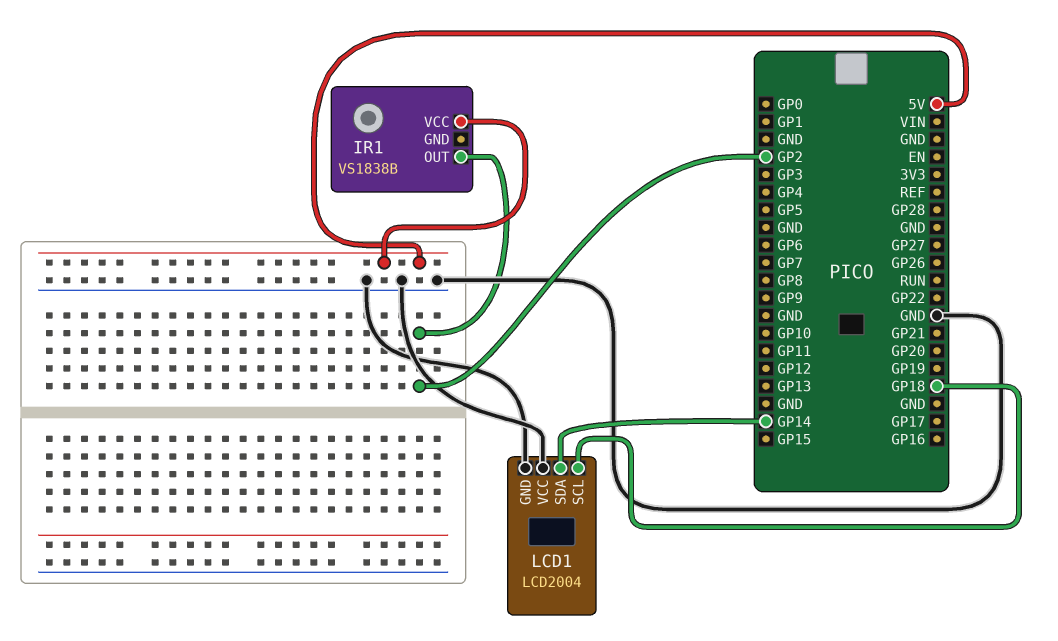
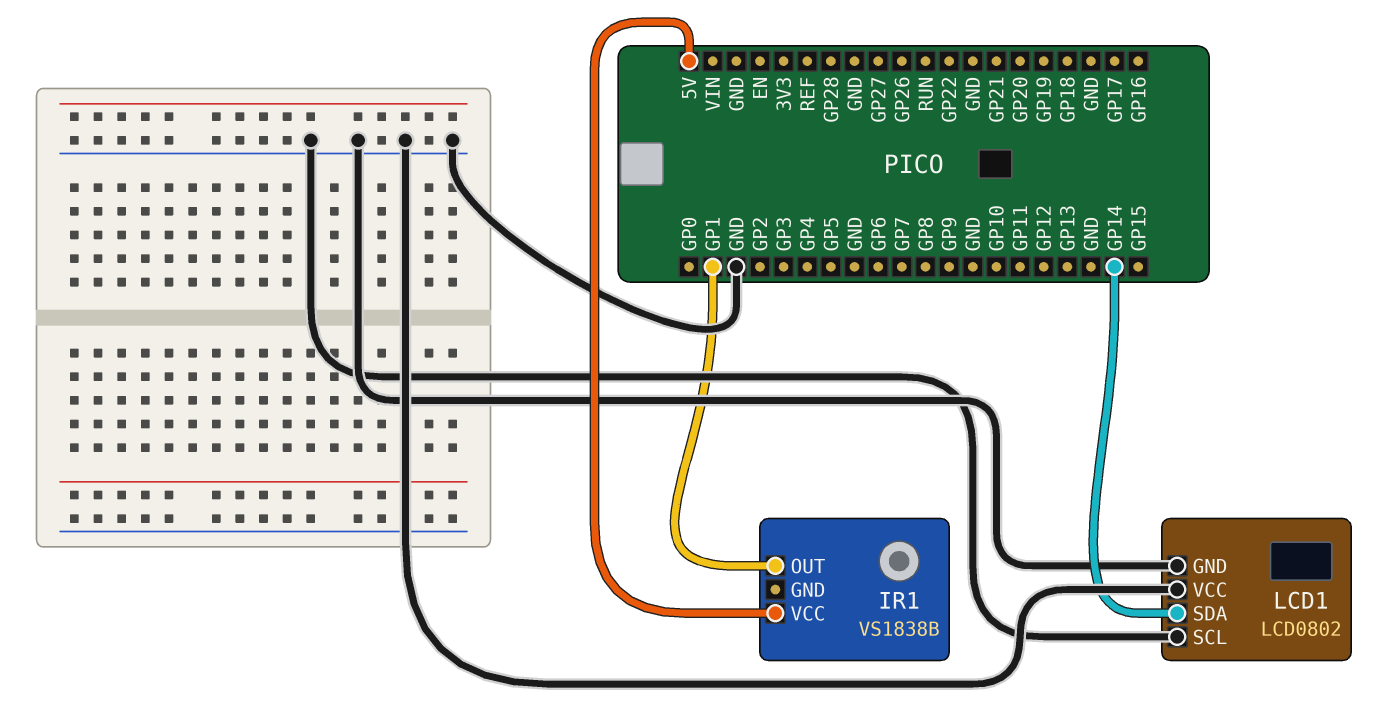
IR1 pin OUT: GP2 -> GP1
LCD1: LCD2004 -> LCD0802
LCD1 pin SCL: GP18 -> GND

